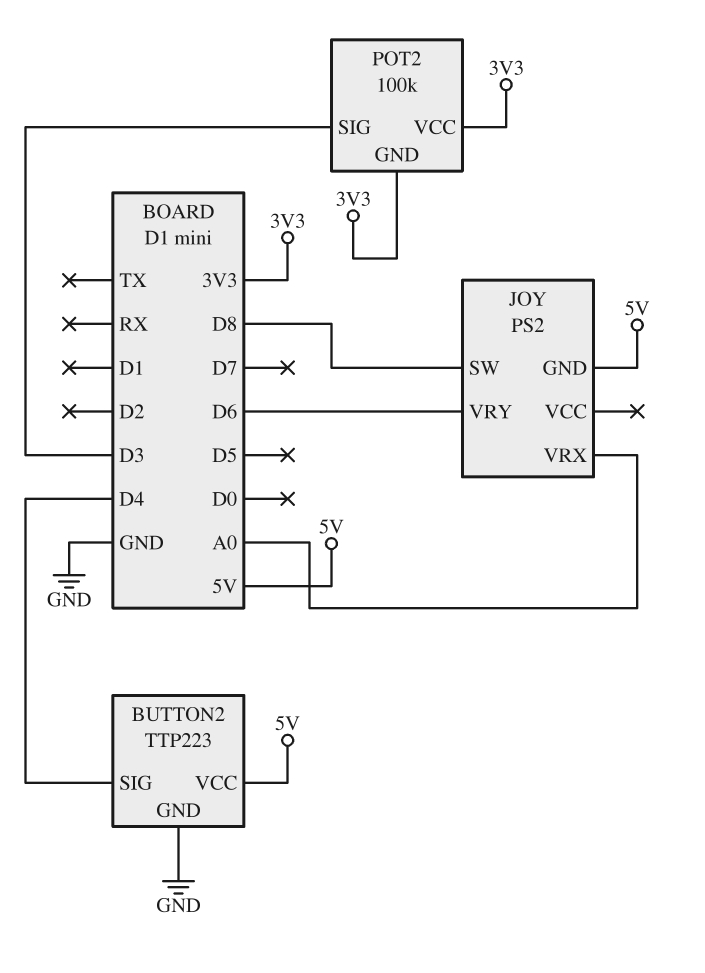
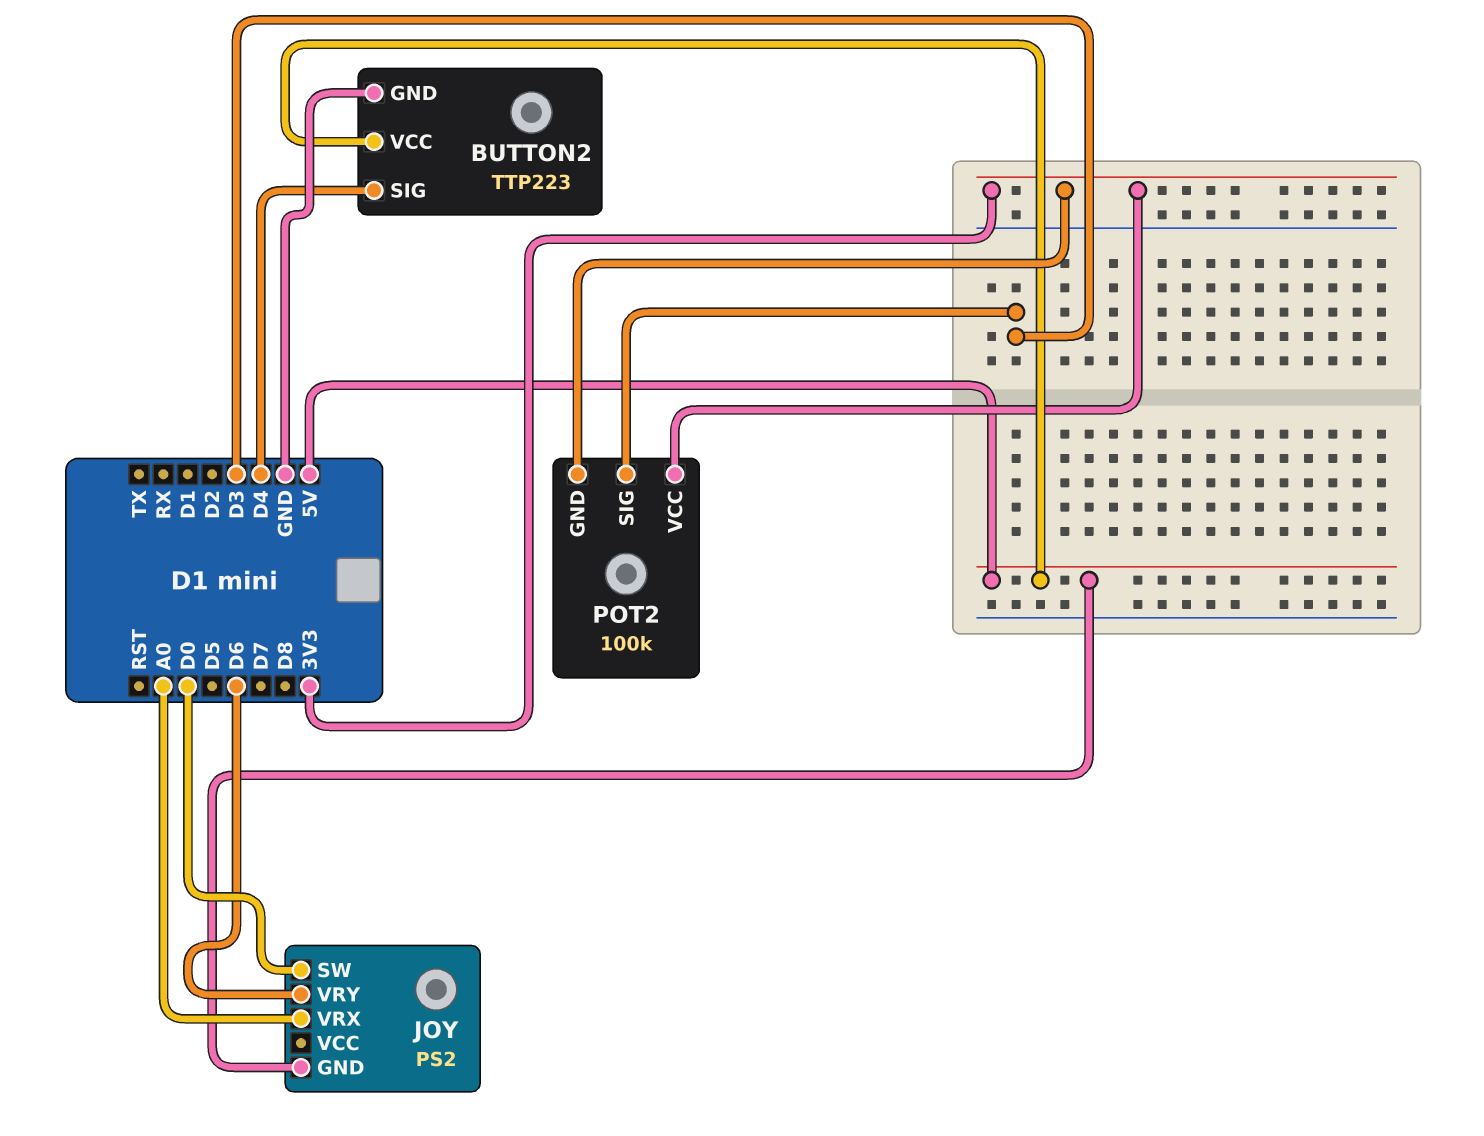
JOY pin SW: D8 -> D0

